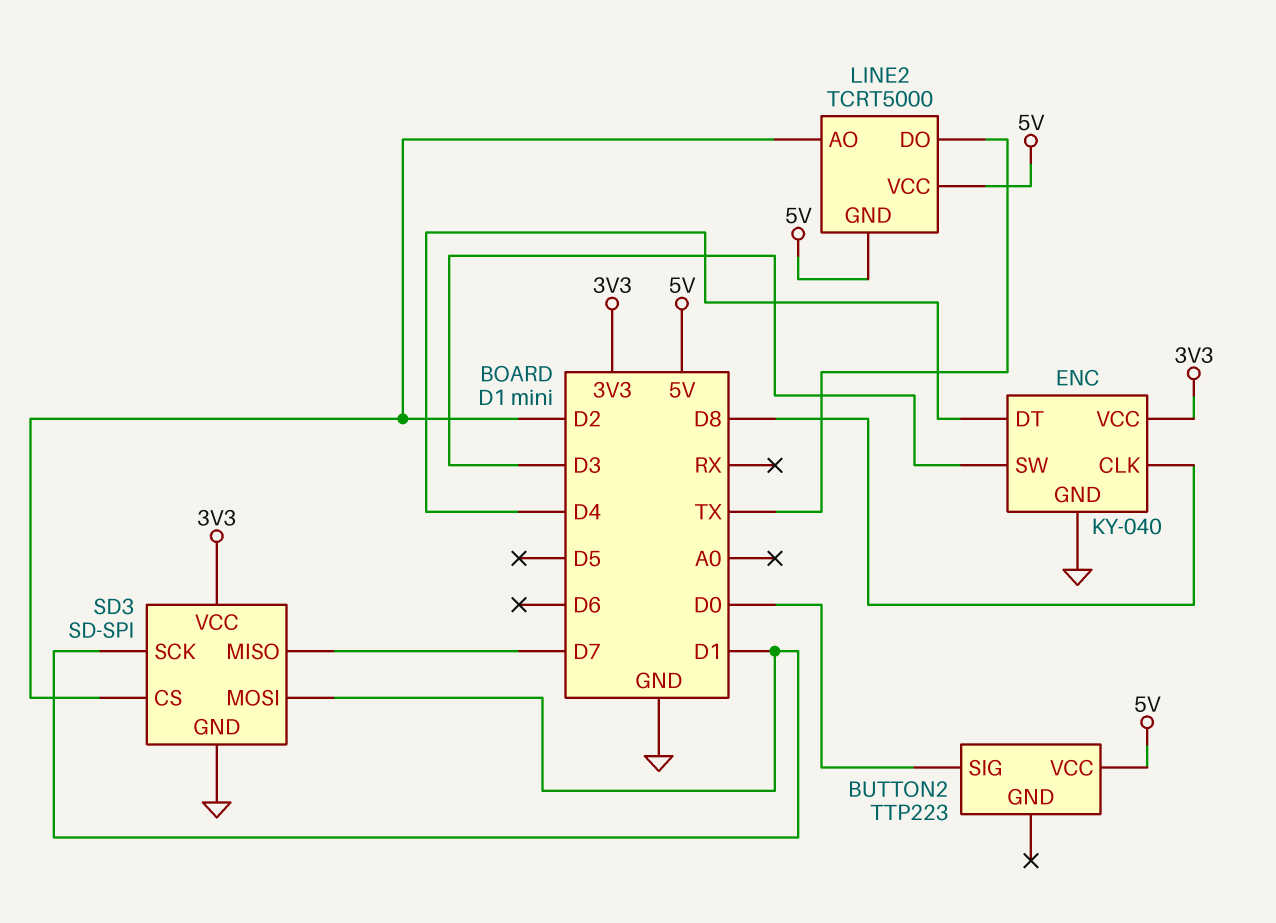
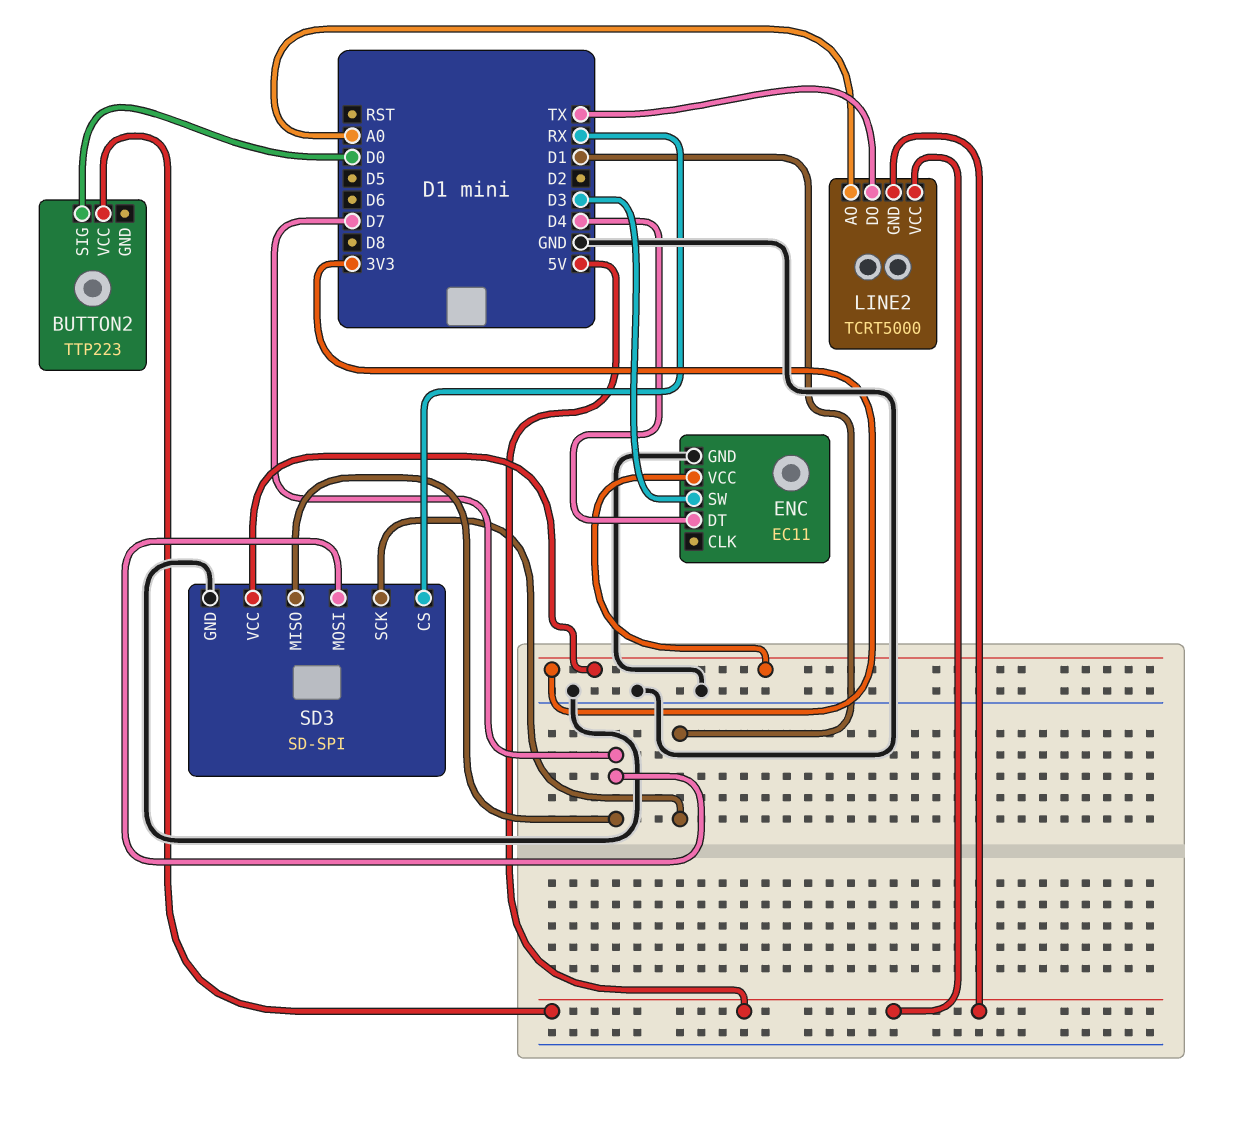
ENC: KY-040 -> EC11
ENC pin CLK: D8 -> none
LINE2 pin AO: D2 -> A0
SD3 pin CS: D2 -> RX
SD3 pin MOSI: D1 -> D7

